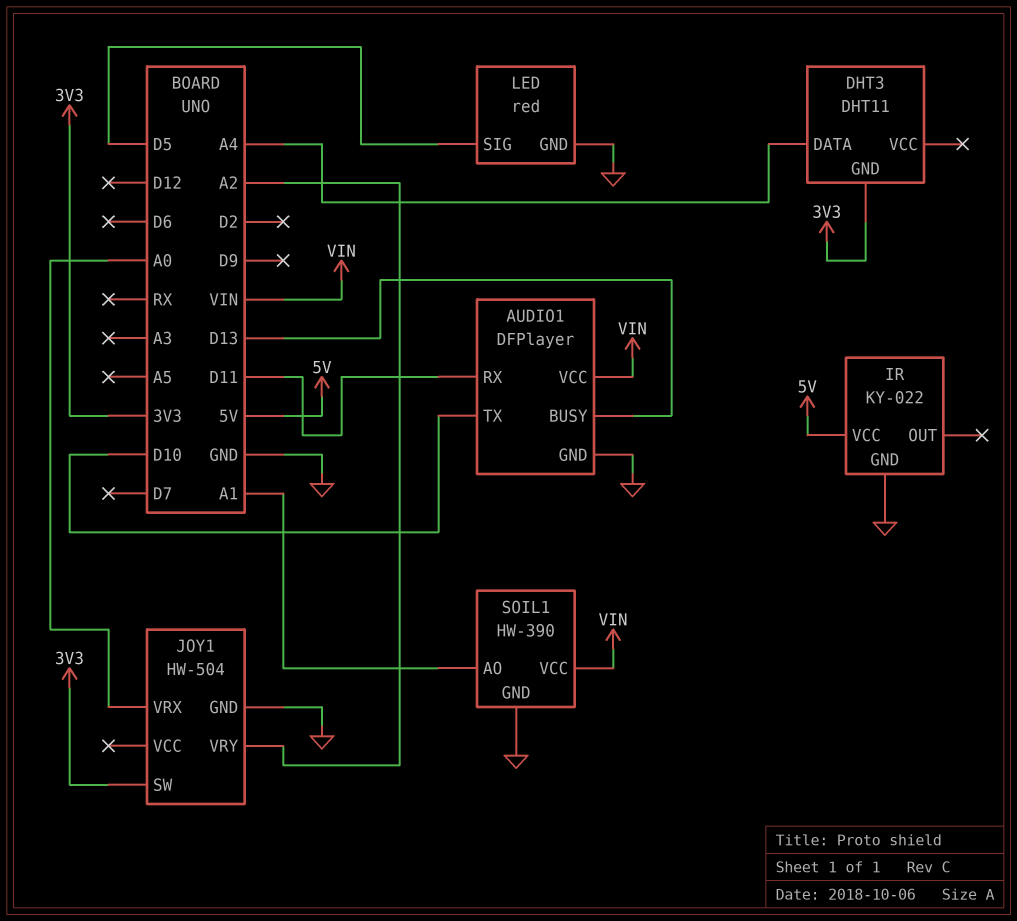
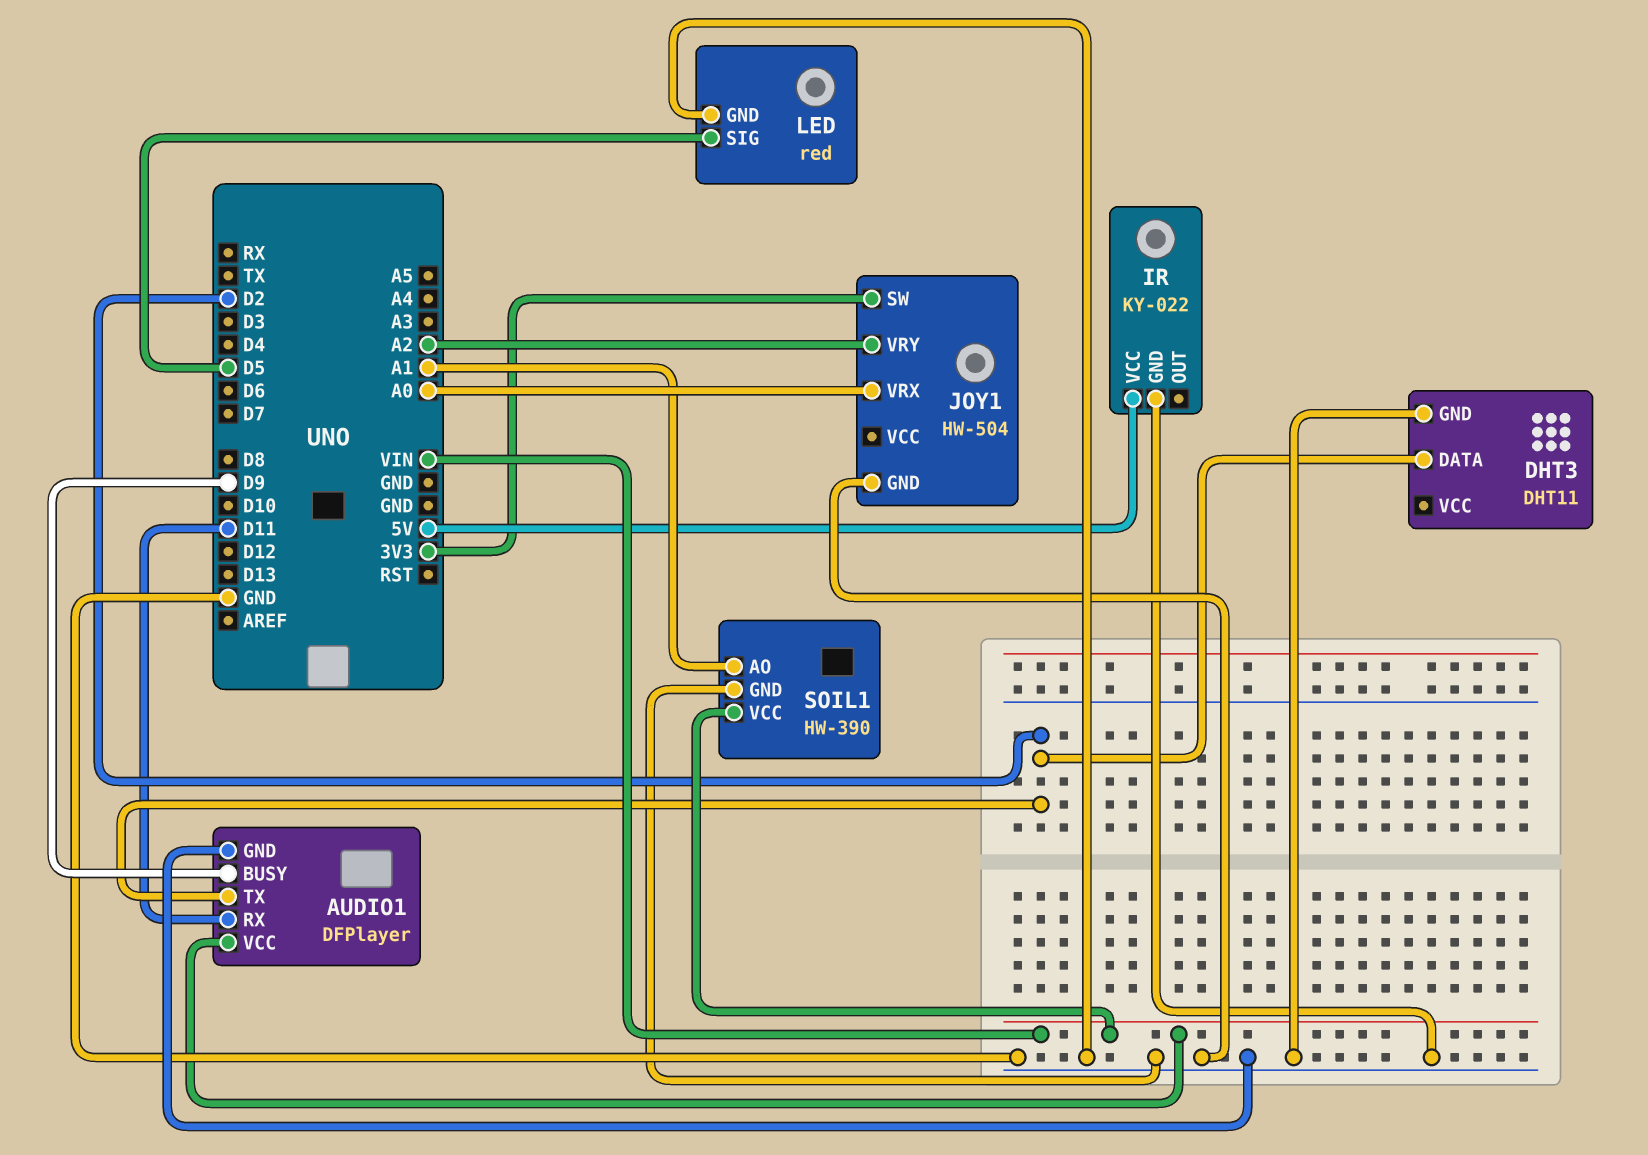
AUDIO1 pin BUSY: D13 -> D9
AUDIO1 pin TX: D10 -> D2
DHT3 pin DATA: A4 -> D2
DHT3 pin GND: 3V3 -> GND

